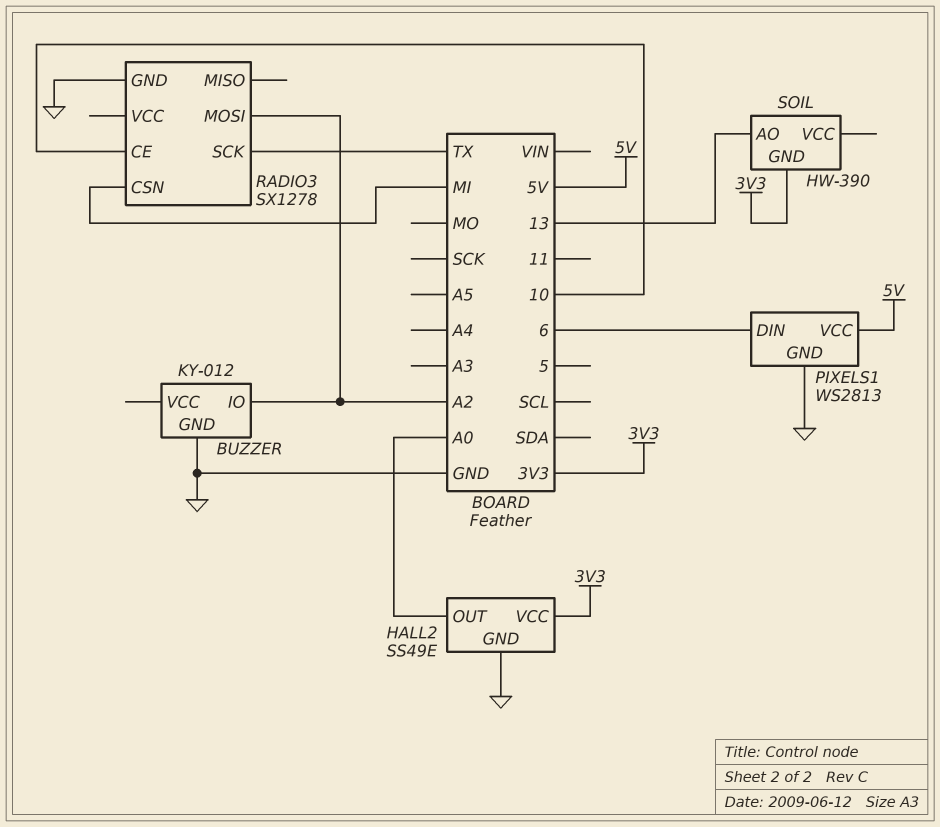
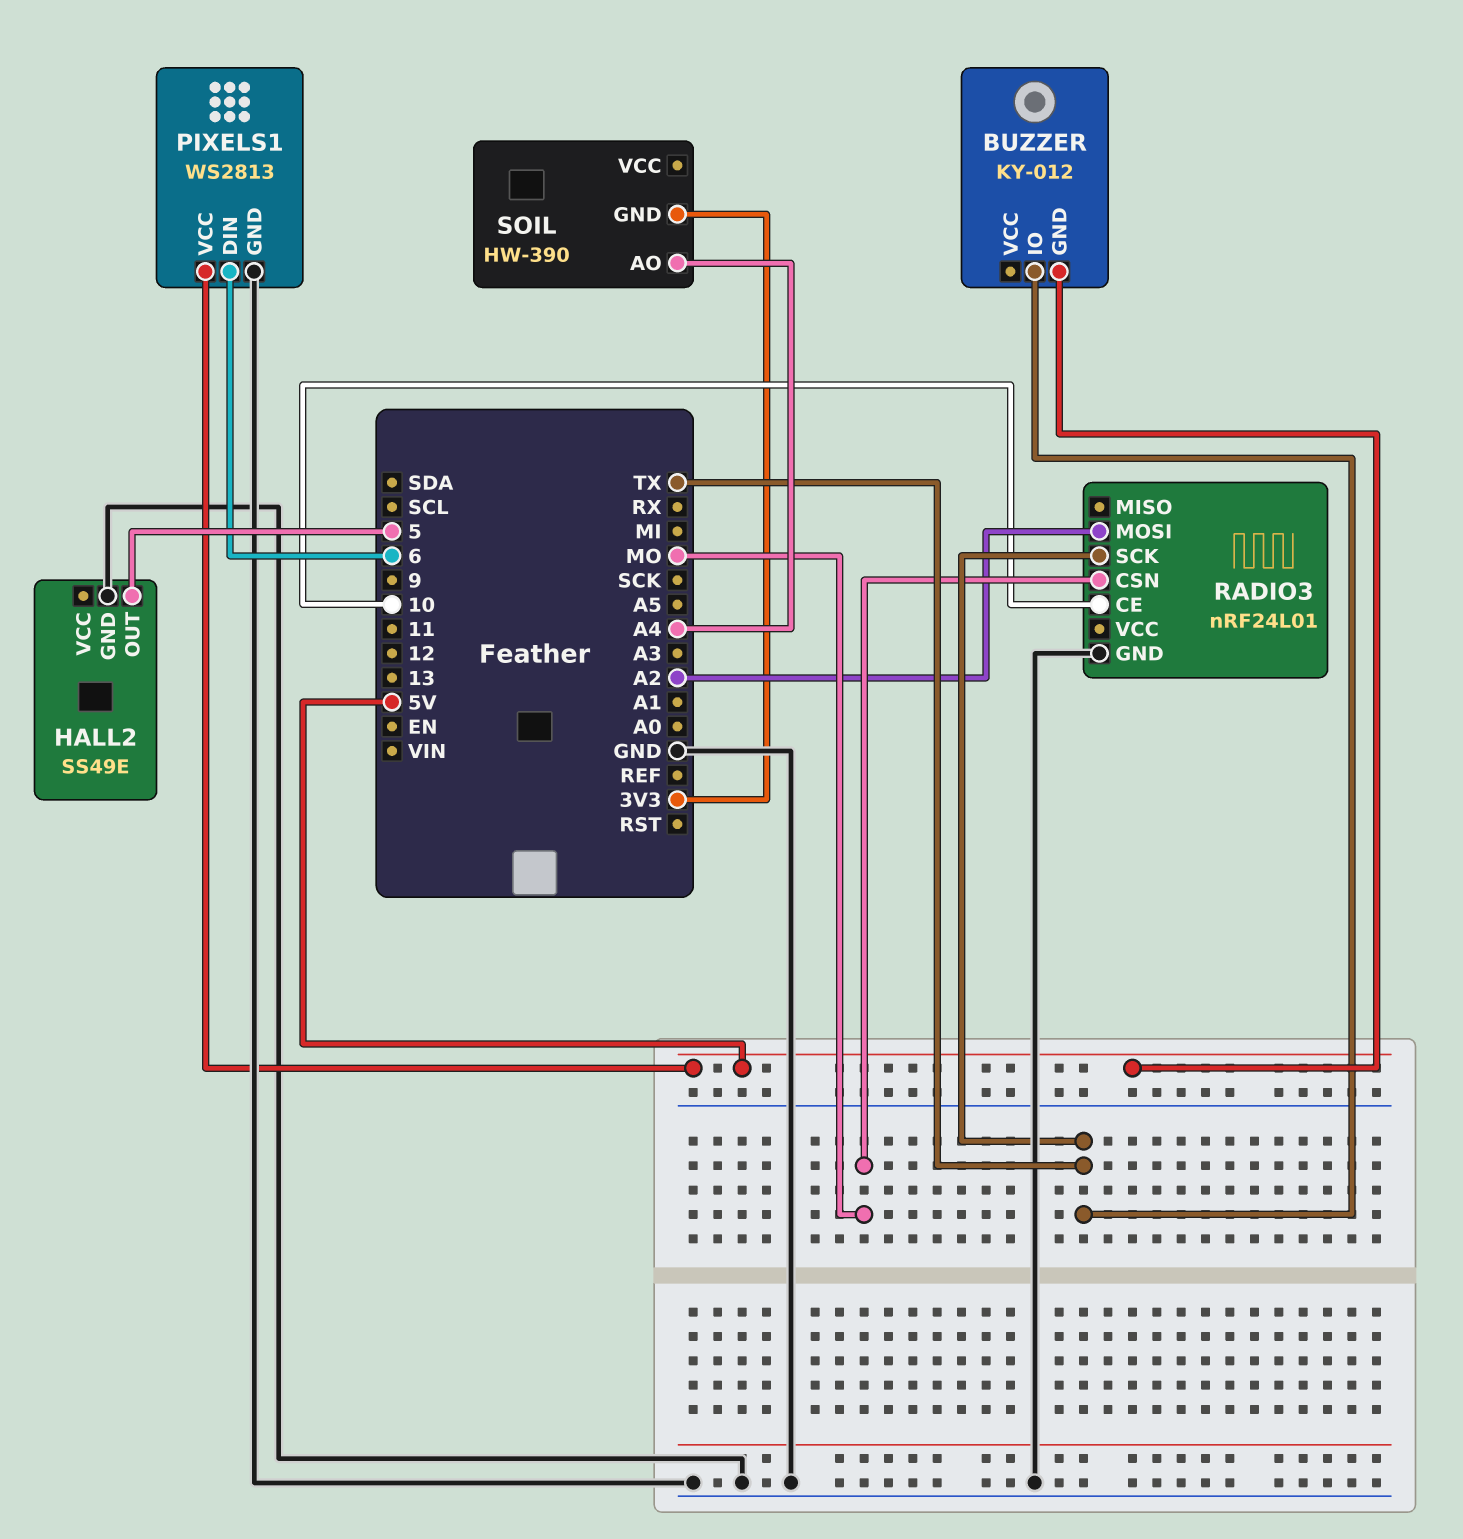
BUZZER pin GND: GND -> 5V
BUZZER pin IO: A2 -> TX
HALL2 pin OUT: A0 -> 5
HALL2 pin VCC: 3V3 -> none
RADIO3: SX1278 -> nRF24L01
RADIO3 pin CSN: MI -> MO
SOIL pin AO: 13 -> A4

